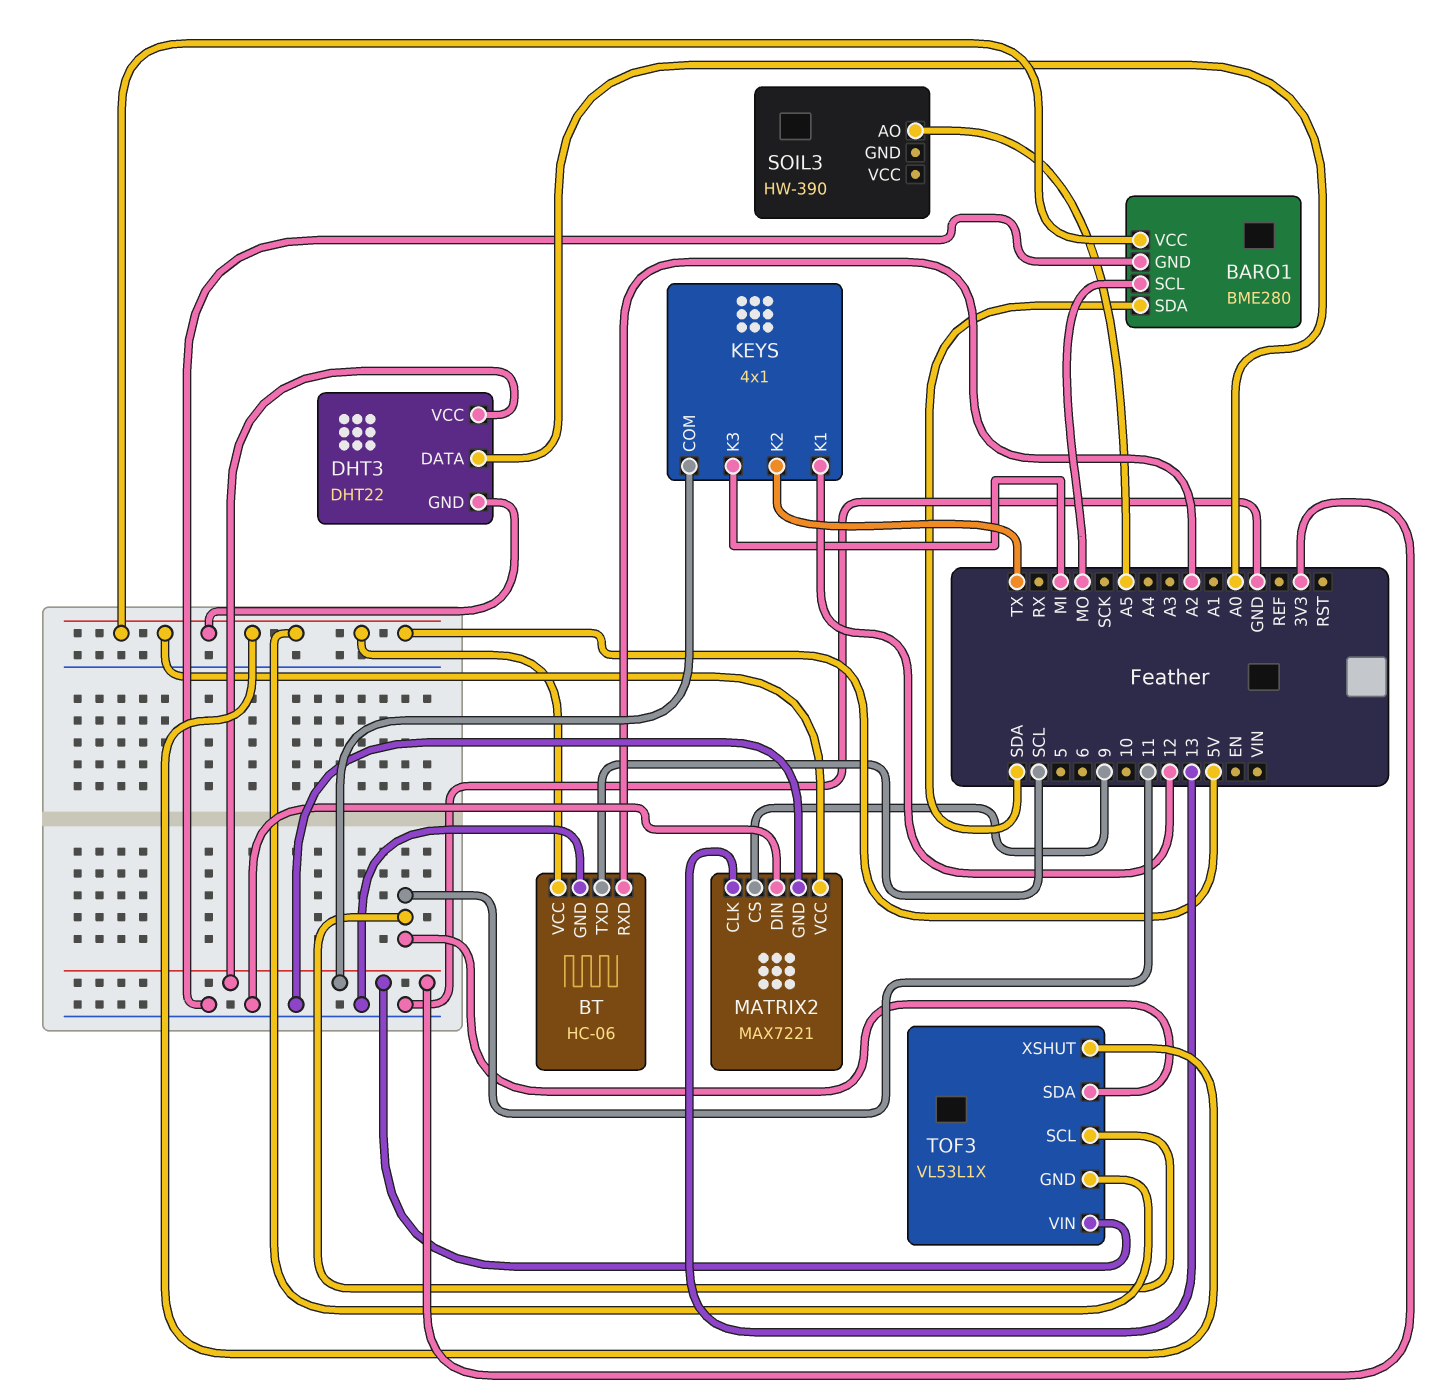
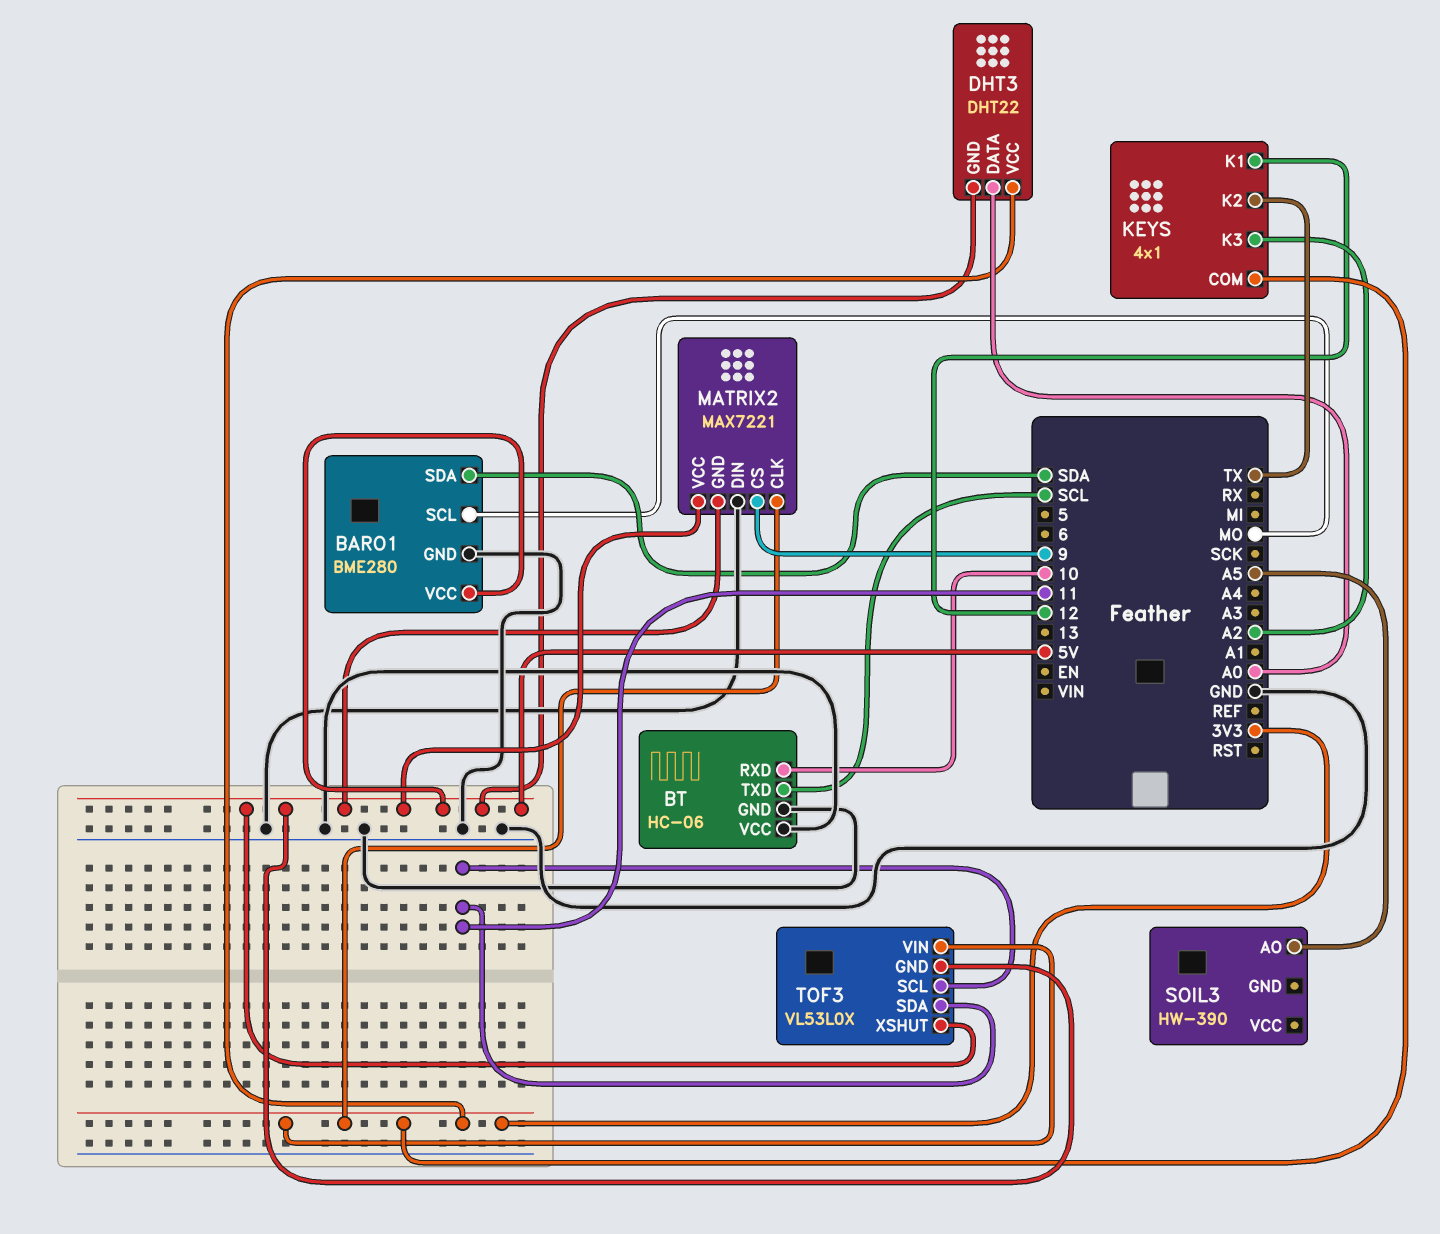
BT pin RXD: A2 -> 10
BT pin VCC: 5V -> GND
KEYS pin K3: MI -> A2
MATRIX2 pin CLK: 13 -> 3V3
MATRIX2 pin GND: GND -> 5V
TOF3: VL53L1X -> VL53L0X

